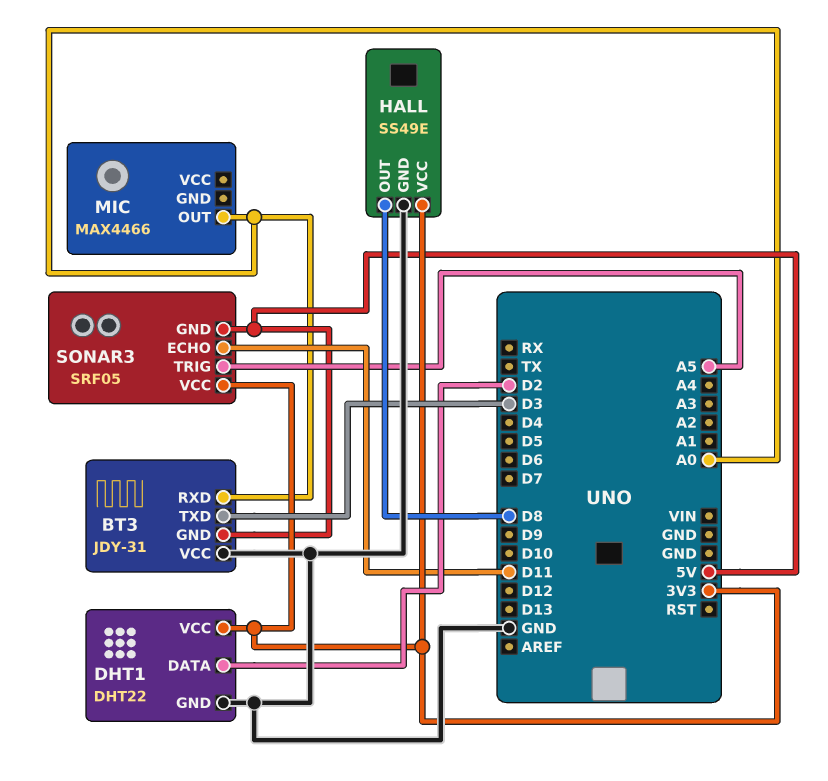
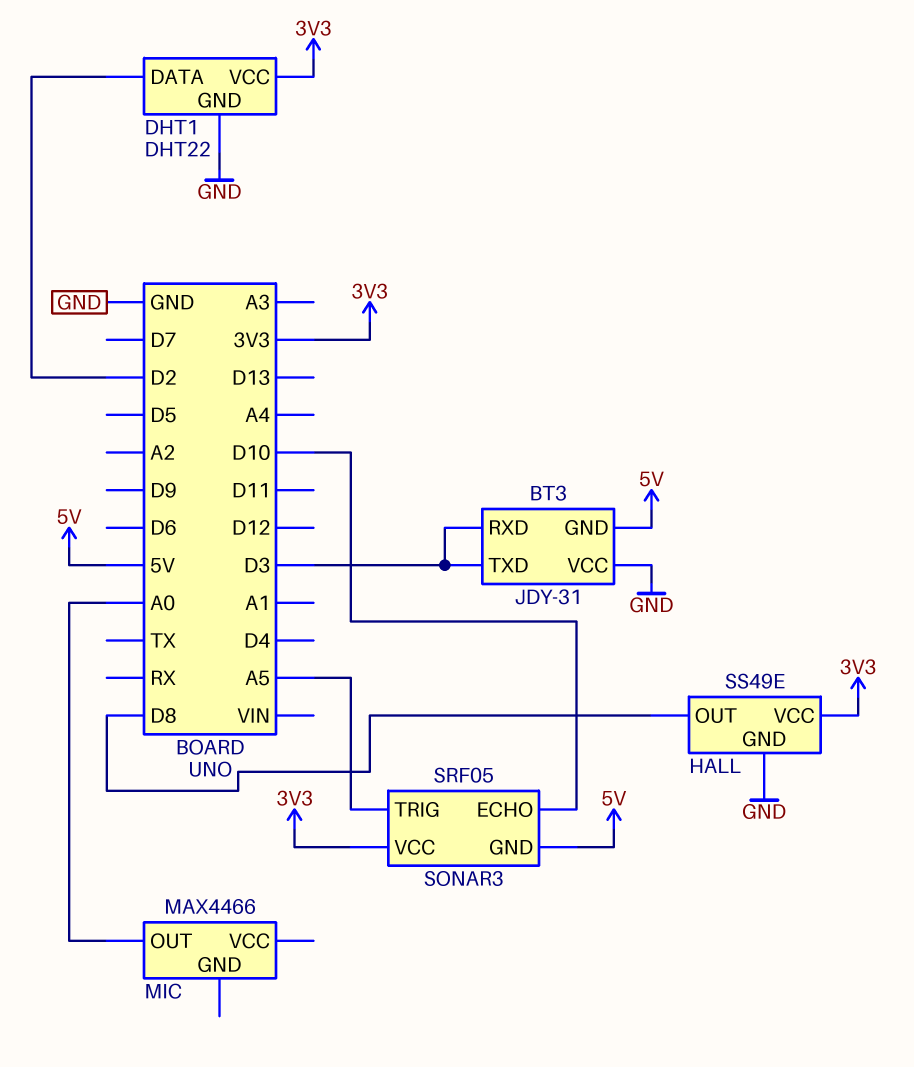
BT3 pin RXD: A0 -> D3
SONAR3 pin ECHO: D11 -> D10

